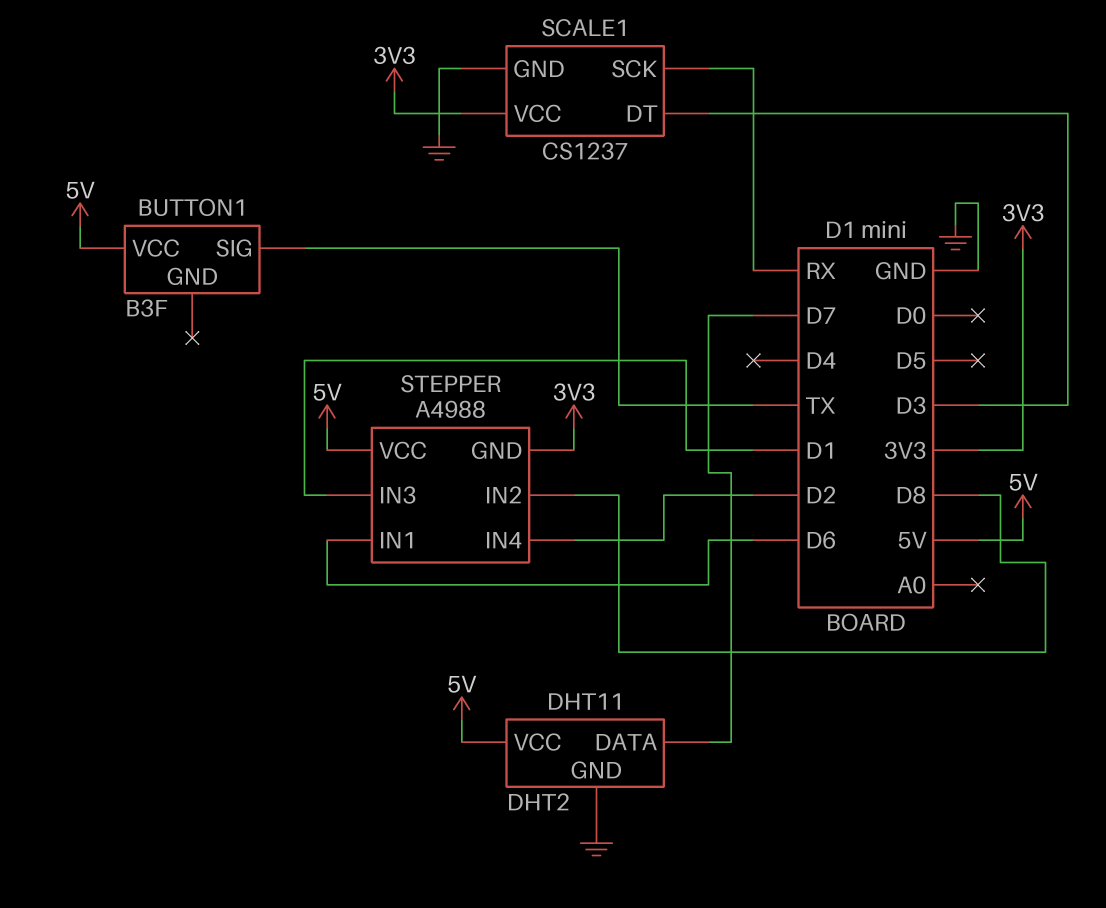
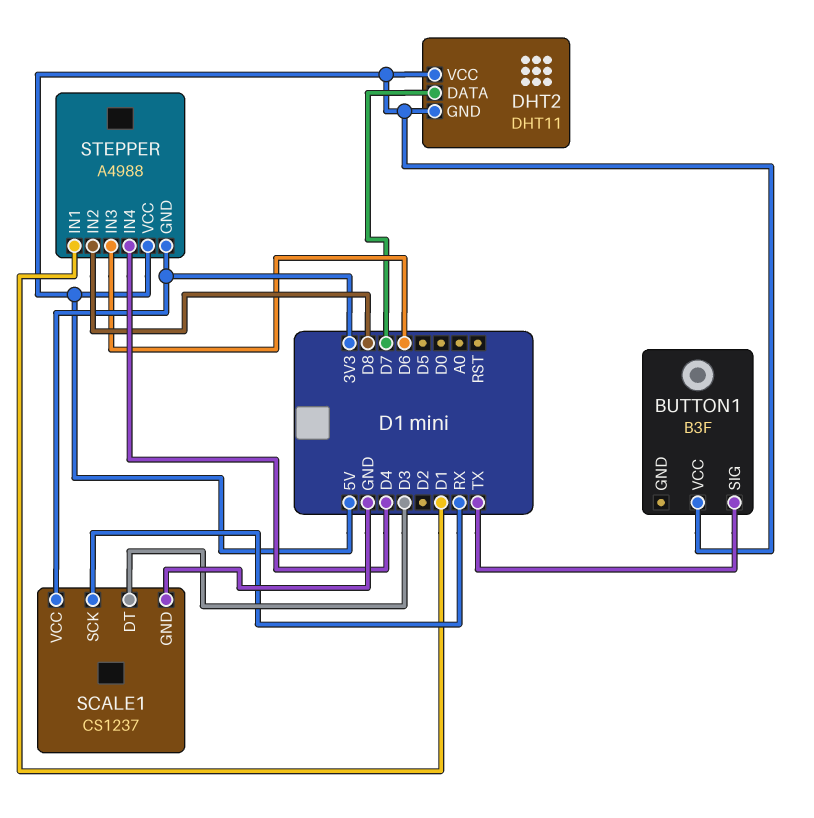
DHT2 pin GND: GND -> 5V
STEPPER pin IN1: D6 -> D1
STEPPER pin IN3: D1 -> D6
STEPPER pin IN4: D2 -> D4

